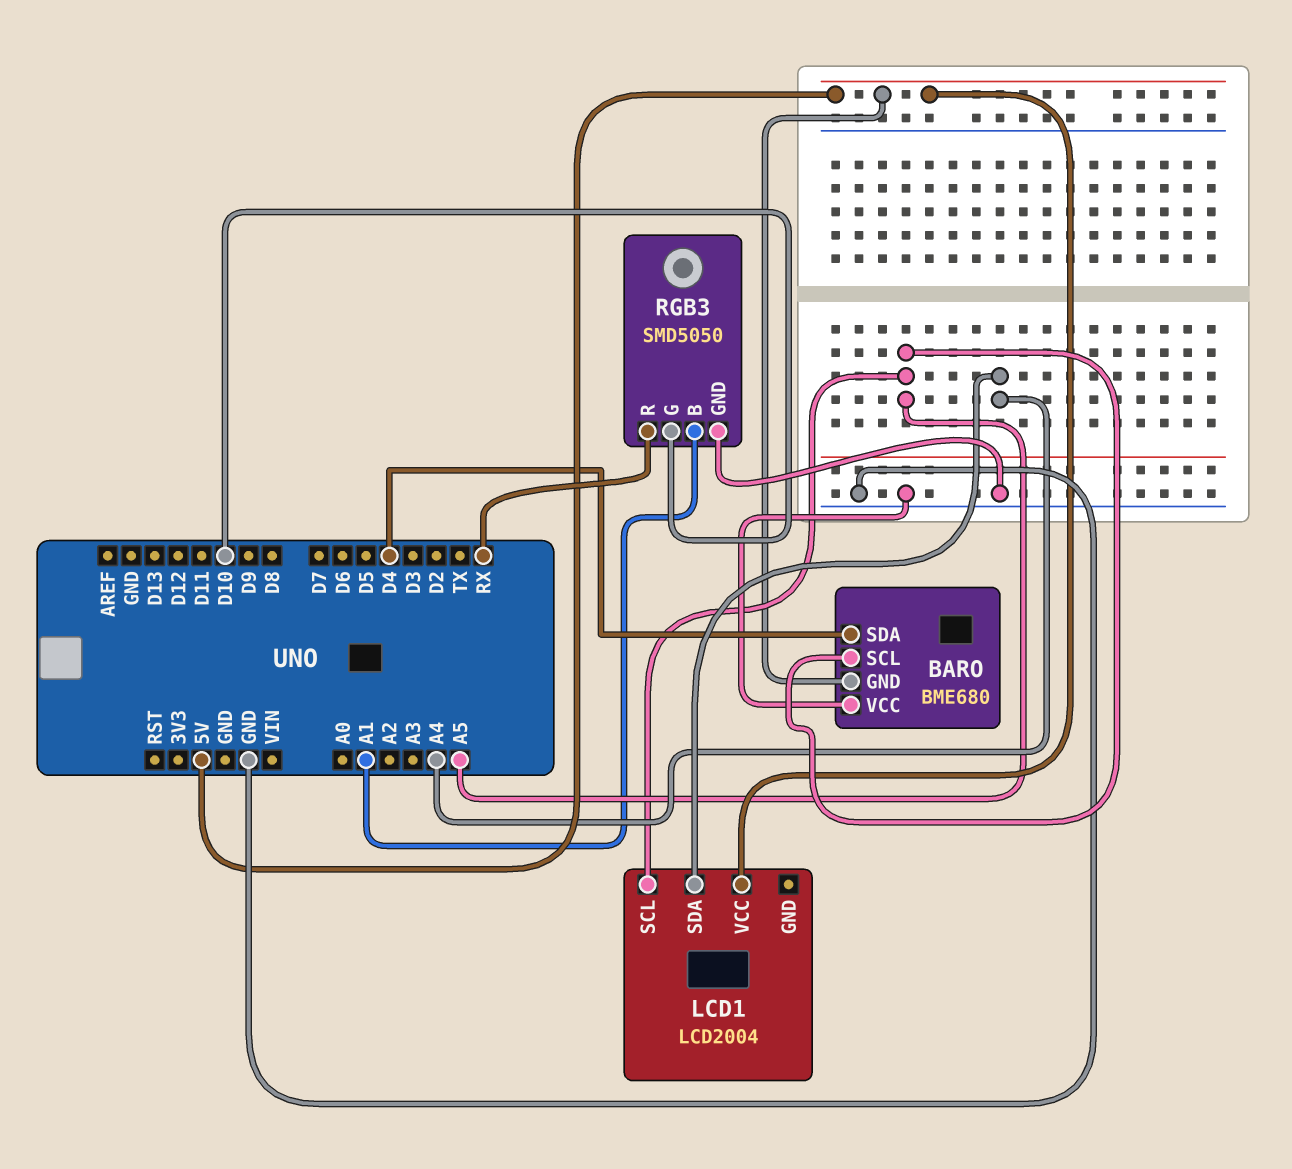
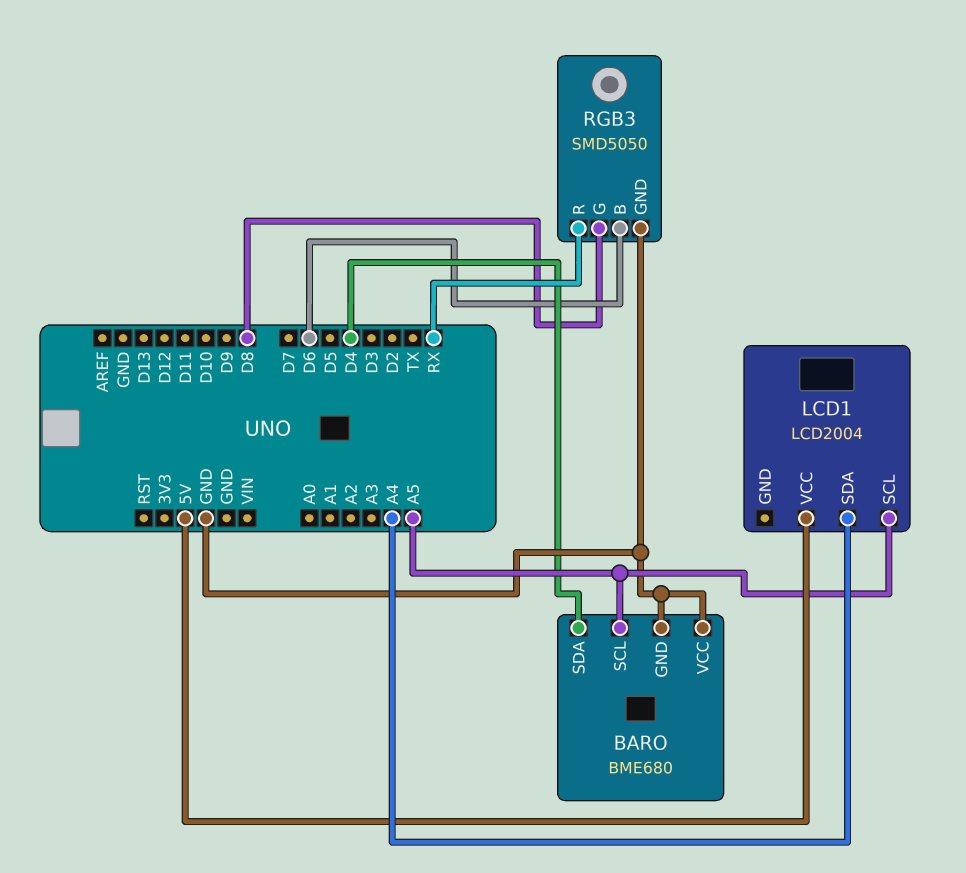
BARO pin GND: 5V -> GND
RGB3 pin B: A1 -> D6
RGB3 pin G: D10 -> D8

